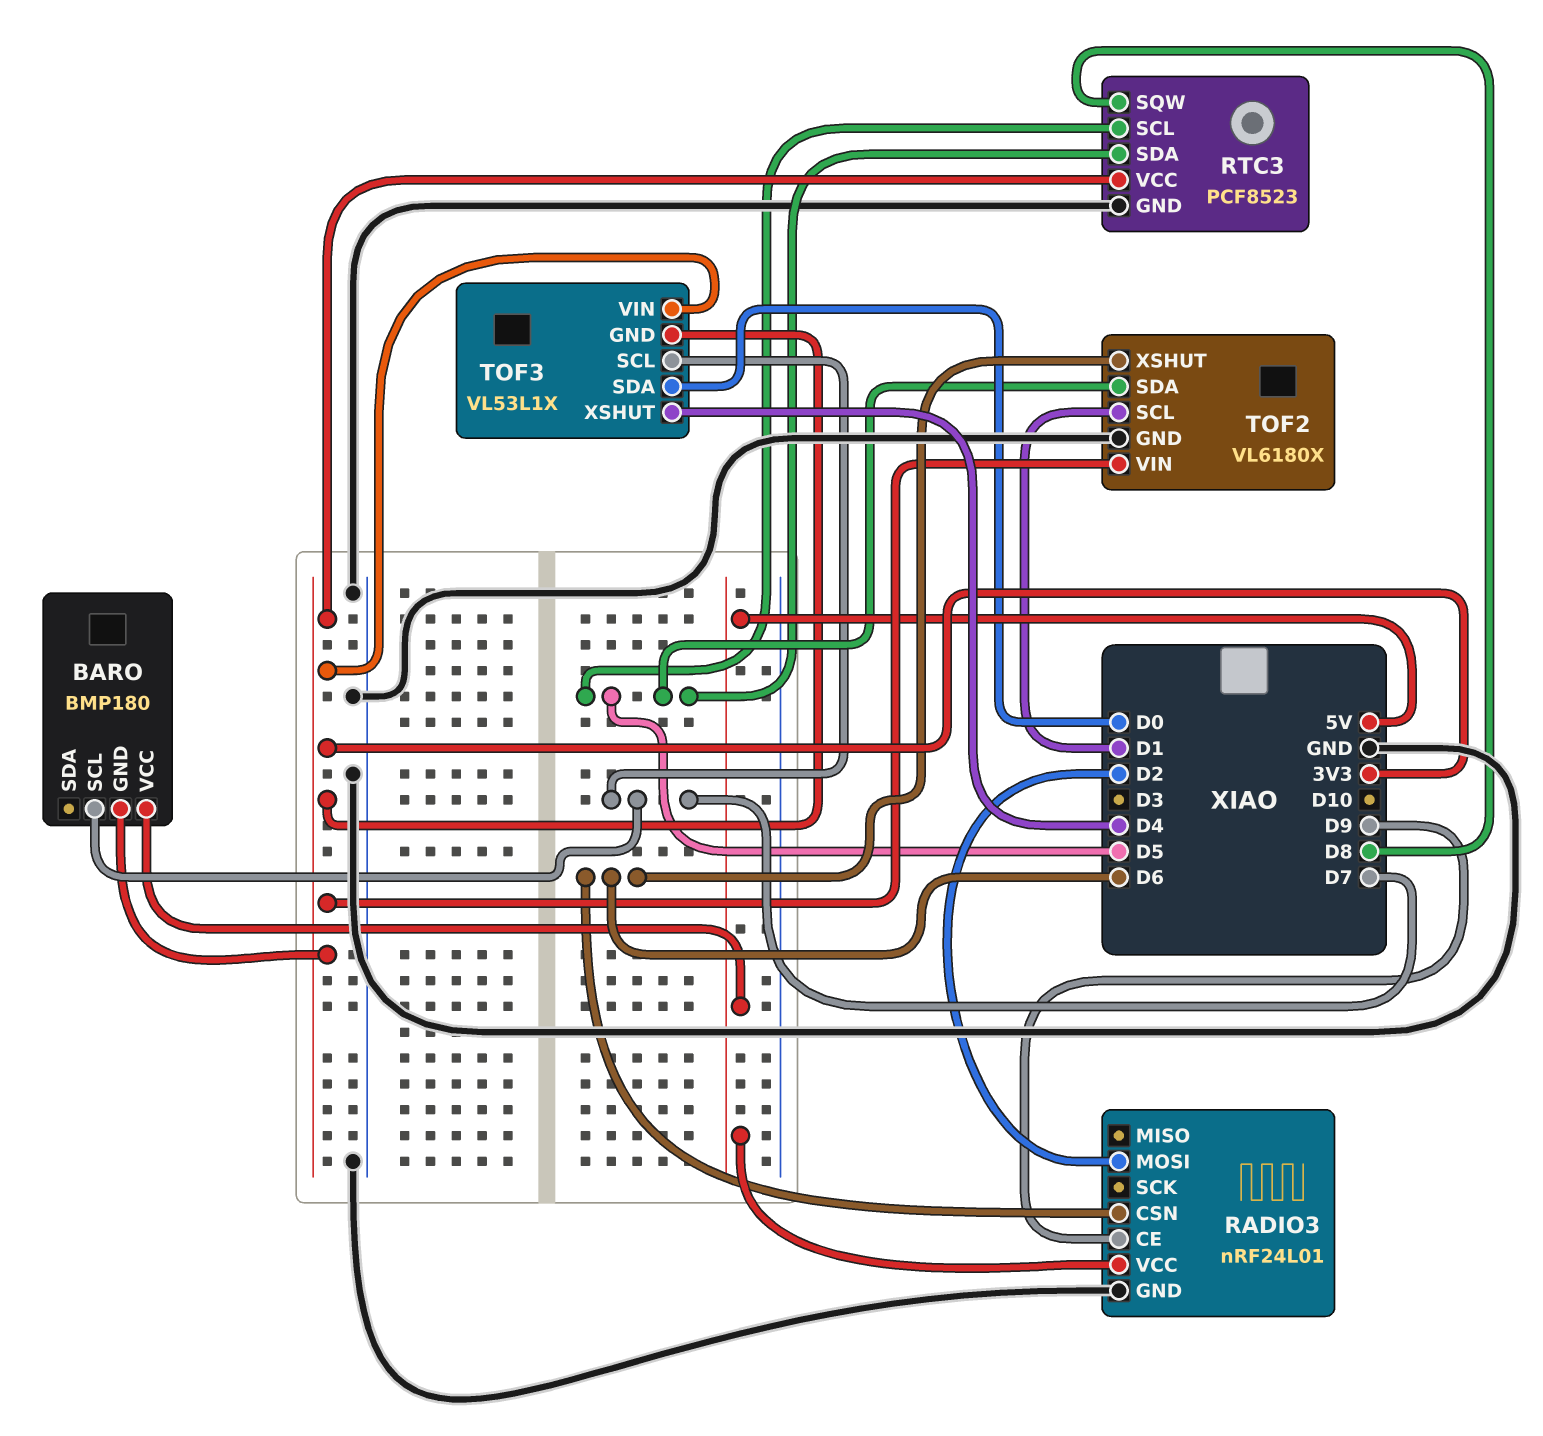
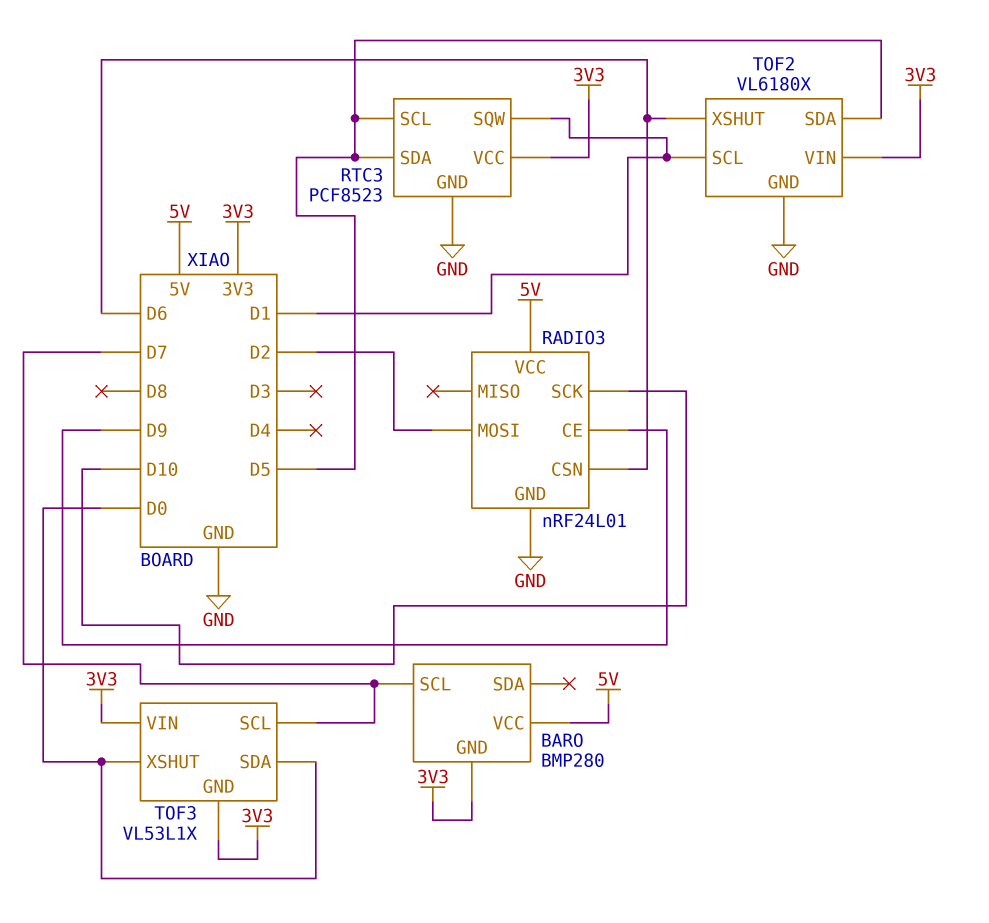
BARO: BMP180 -> BMP280
RADIO3 pin SCK: none -> D10
RTC3 pin SQW: D8 -> D1
TOF3 pin XSHUT: D4 -> D0

